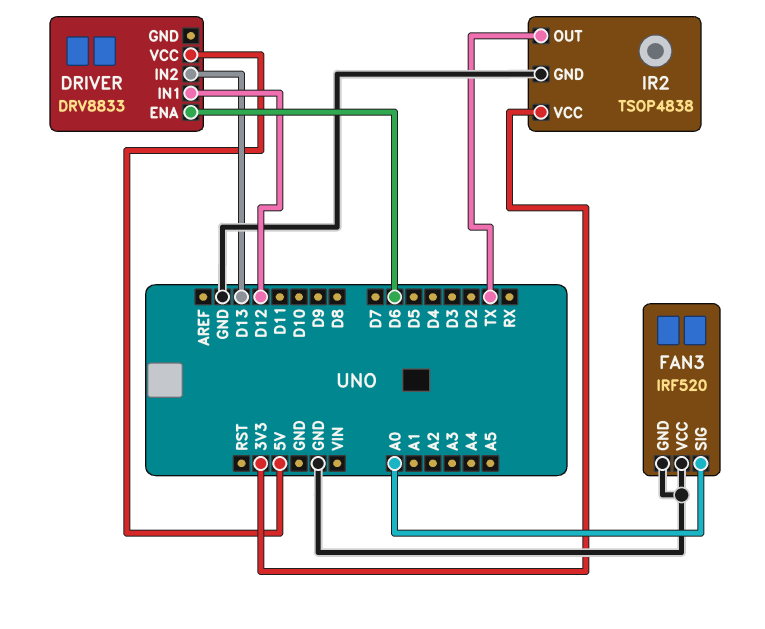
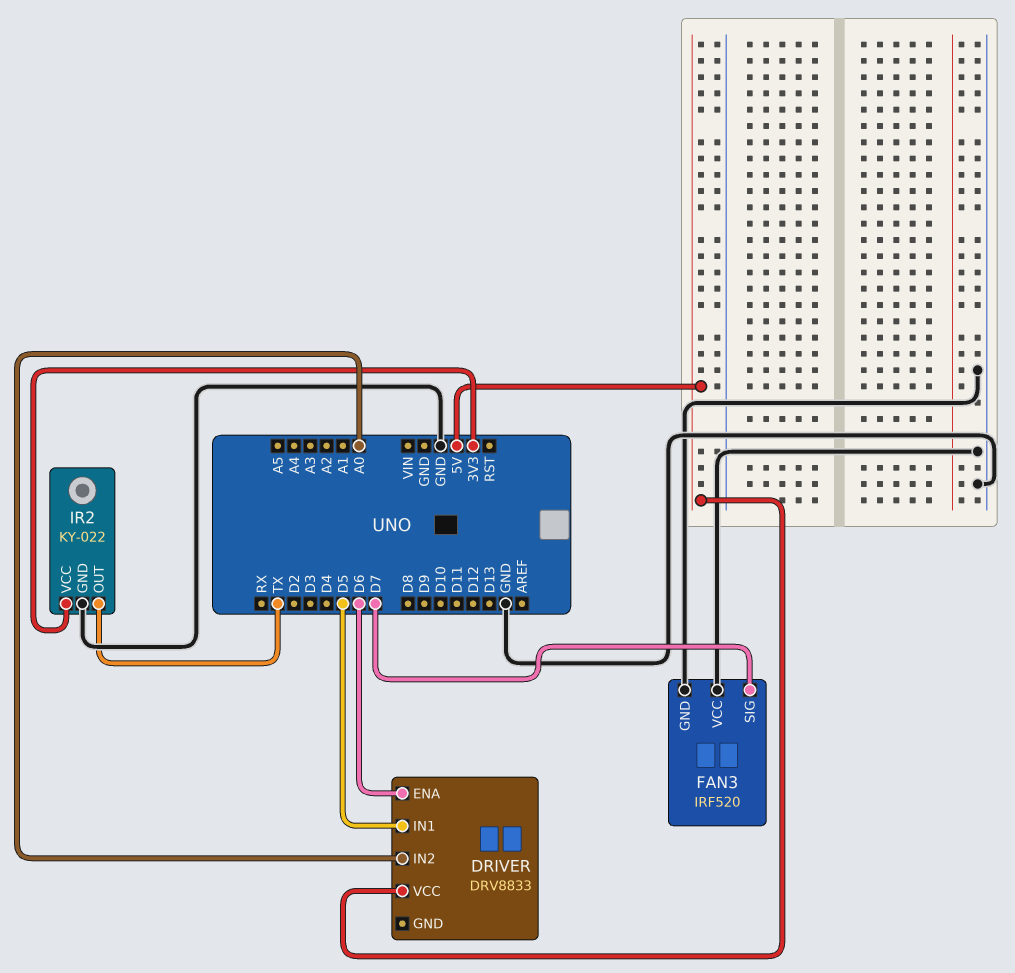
DRIVER pin IN1: D12 -> D5
DRIVER pin IN2: D13 -> A0
FAN3 pin SIG: A0 -> D7
IR2: TSOP4838 -> KY-022

